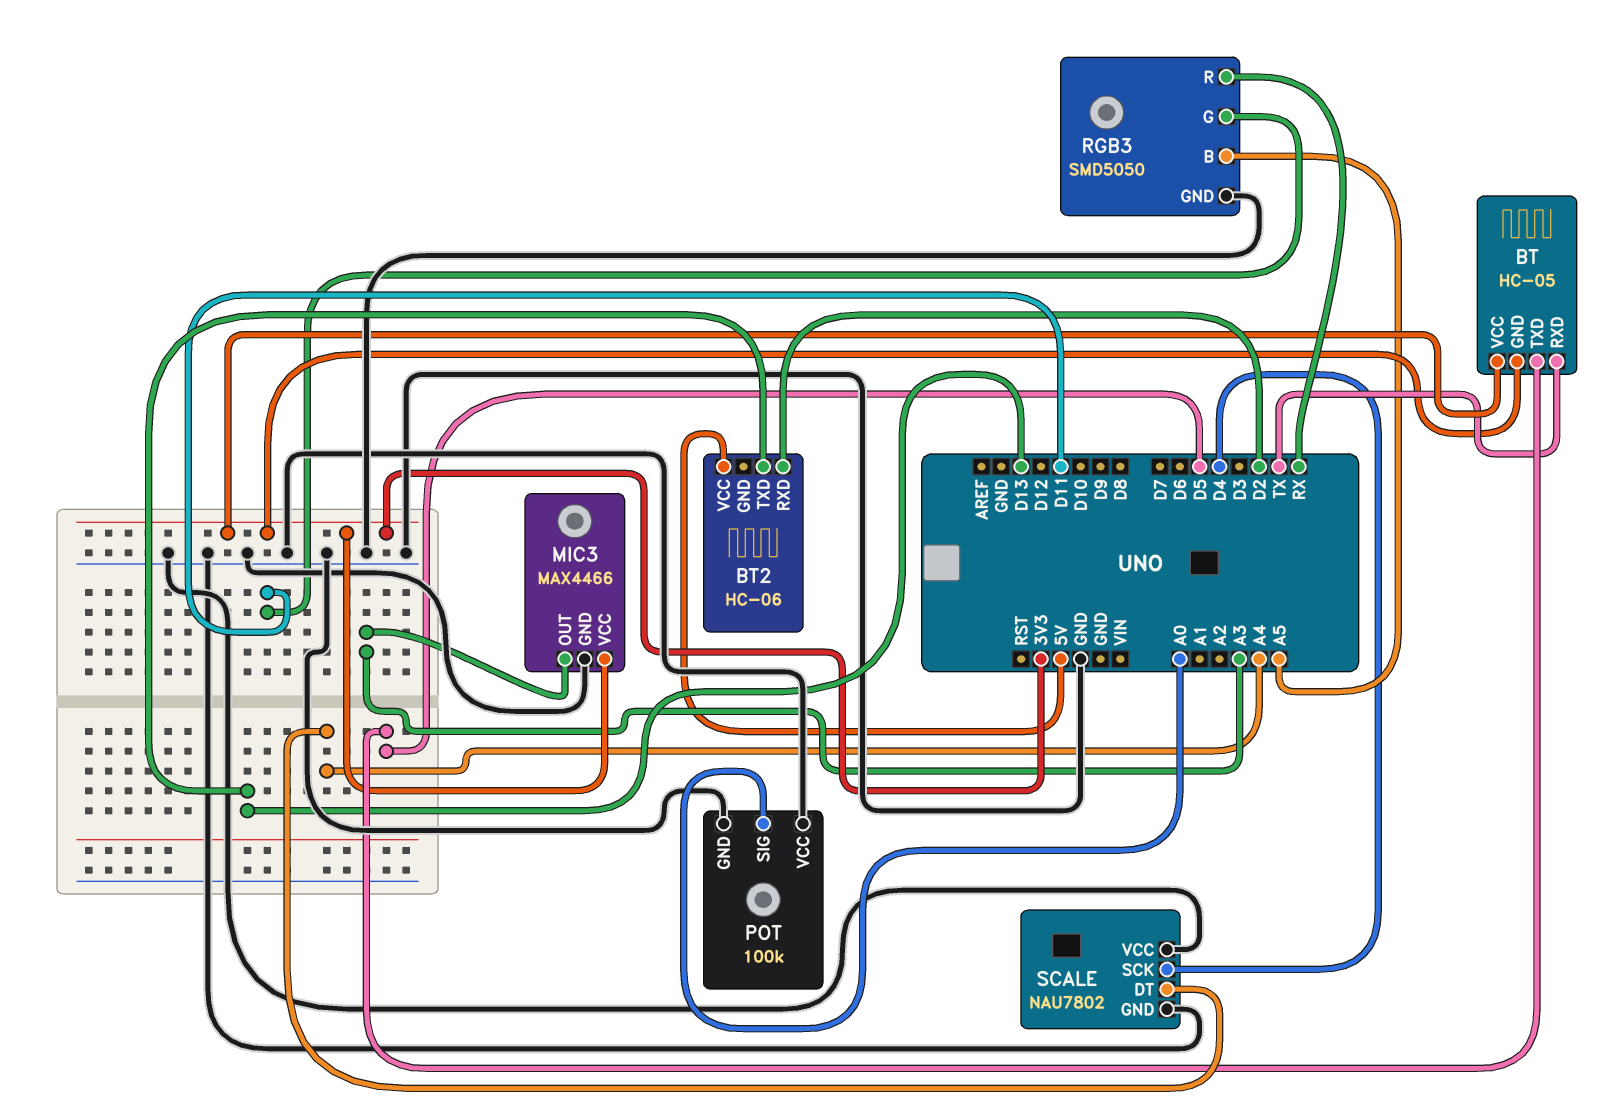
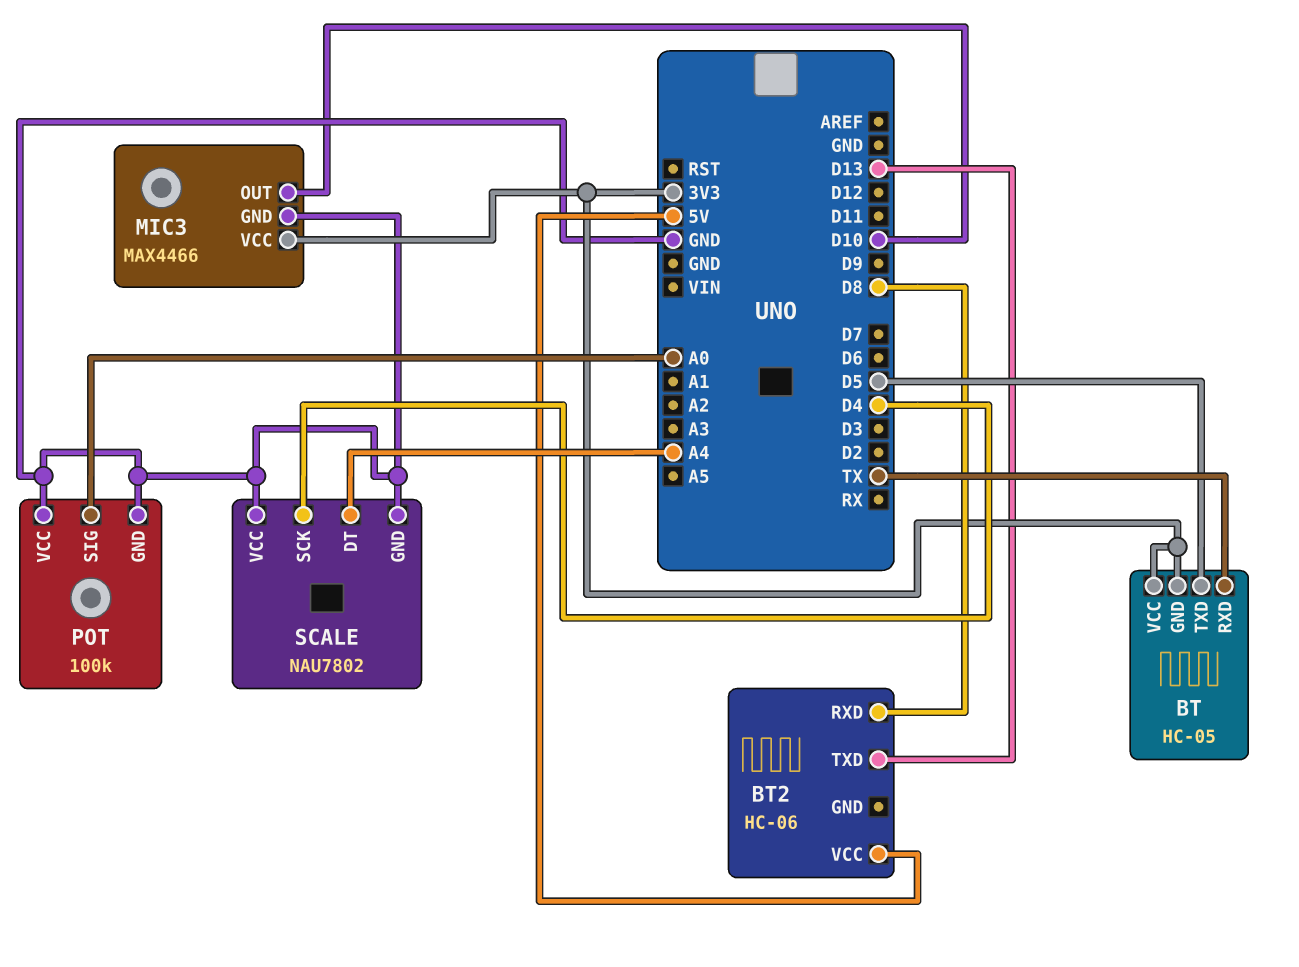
BT2 pin RXD: D2 -> D8
MIC3 pin OUT: A3 -> D10
RGB3: SMD5050 -> none
RGB3 pin B: A5 -> none
RGB3 pin G: D11 -> none
RGB3 pin GND: GND -> none
RGB3 pin R: RX -> none

